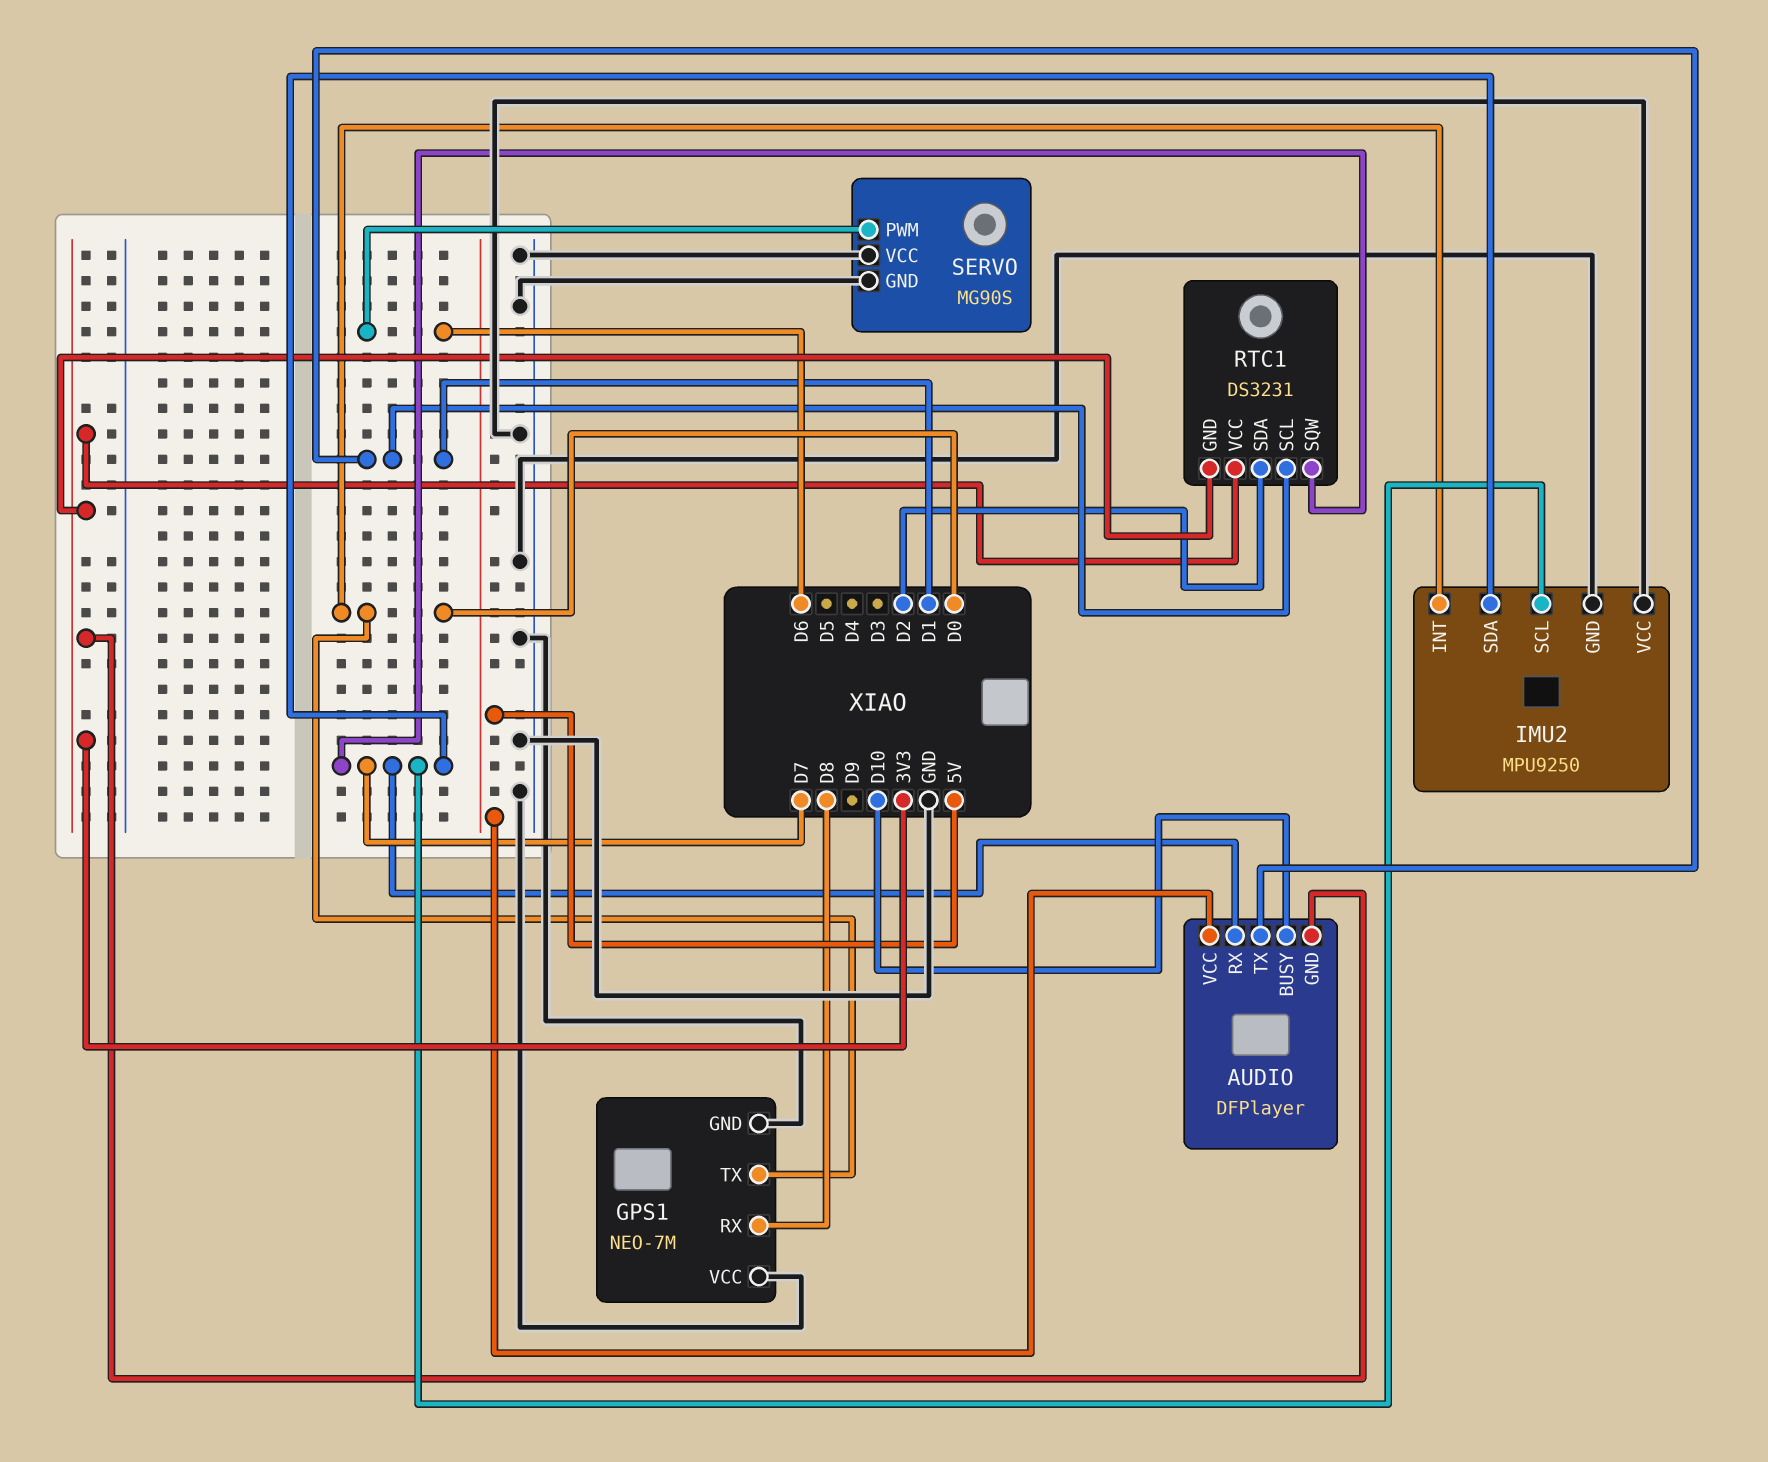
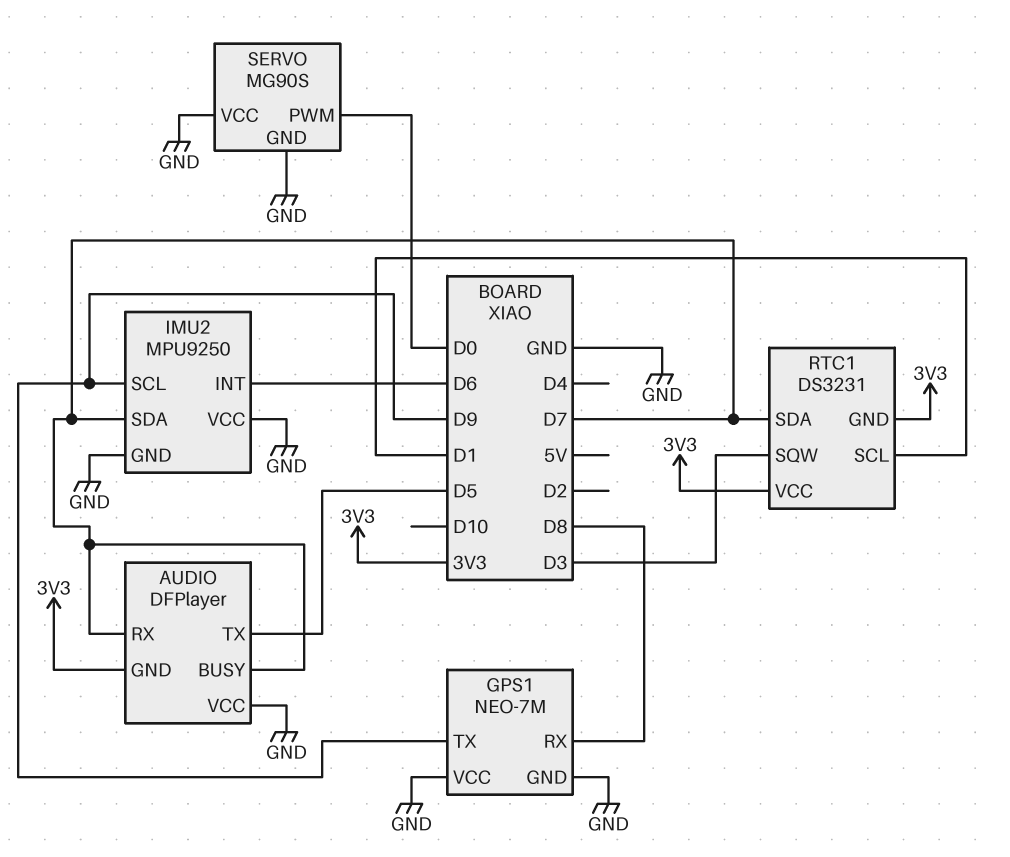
AUDIO pin BUSY: D10 -> D7
AUDIO pin TX: D1 -> D5
AUDIO pin VCC: 5V -> GND
GPS1 pin TX: D0 -> D9
IMU2 pin INT: D0 -> D6
IMU2 pin SCL: D7 -> D9
RTC1 pin SDA: D2 -> D7
RTC1 pin SQW: D7 -> D3
SERVO pin PWM: D6 -> D0

